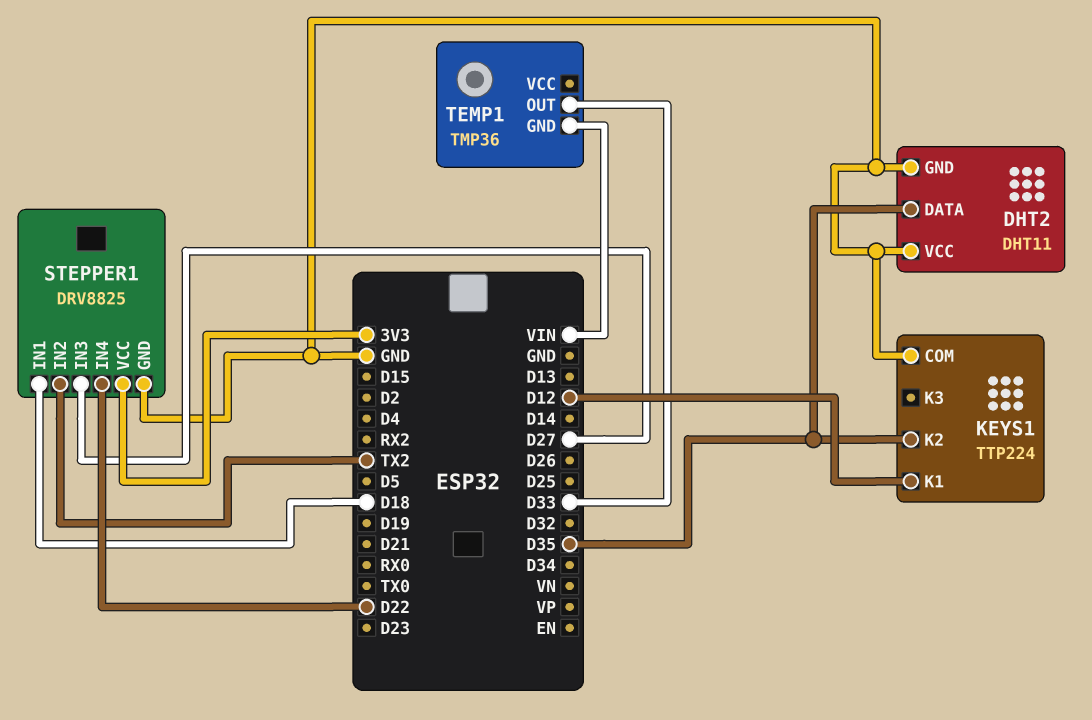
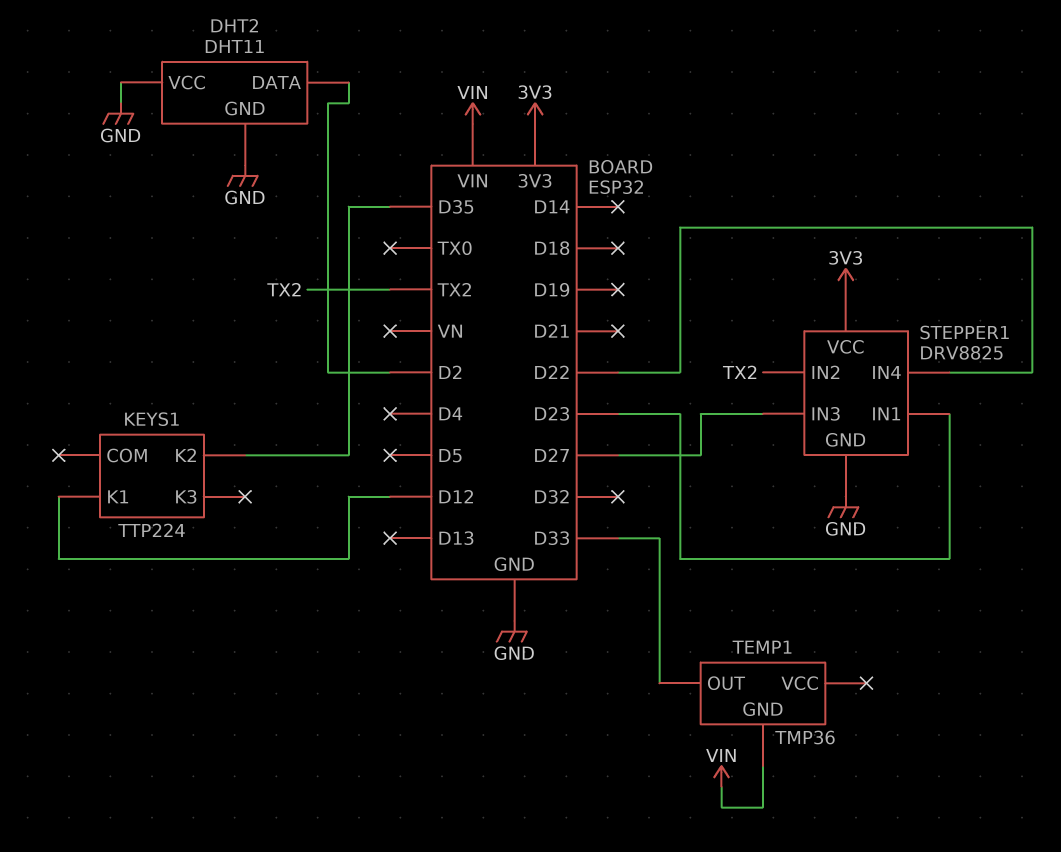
DHT2 pin DATA: D35 -> D2
KEYS1 pin COM: GND -> none
STEPPER1 pin IN1: D18 -> D23

